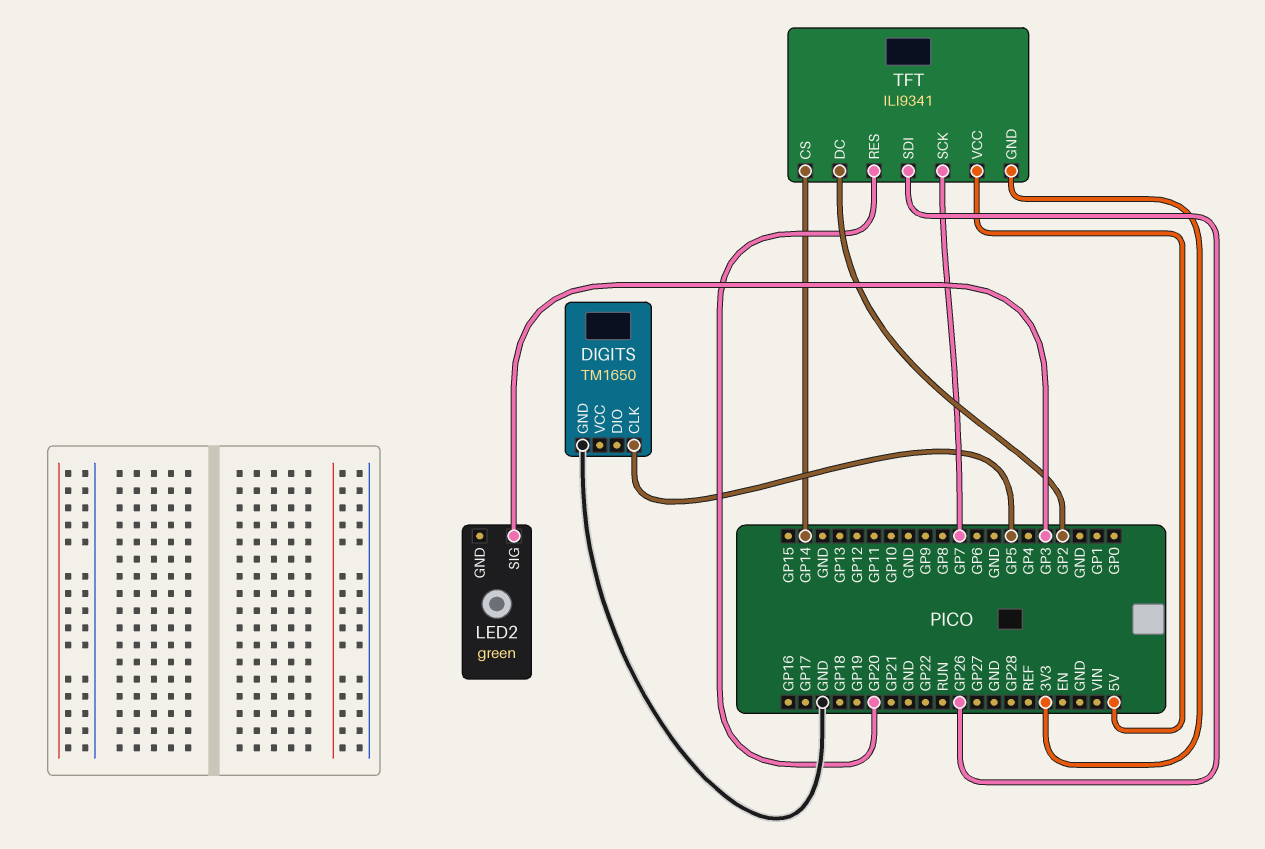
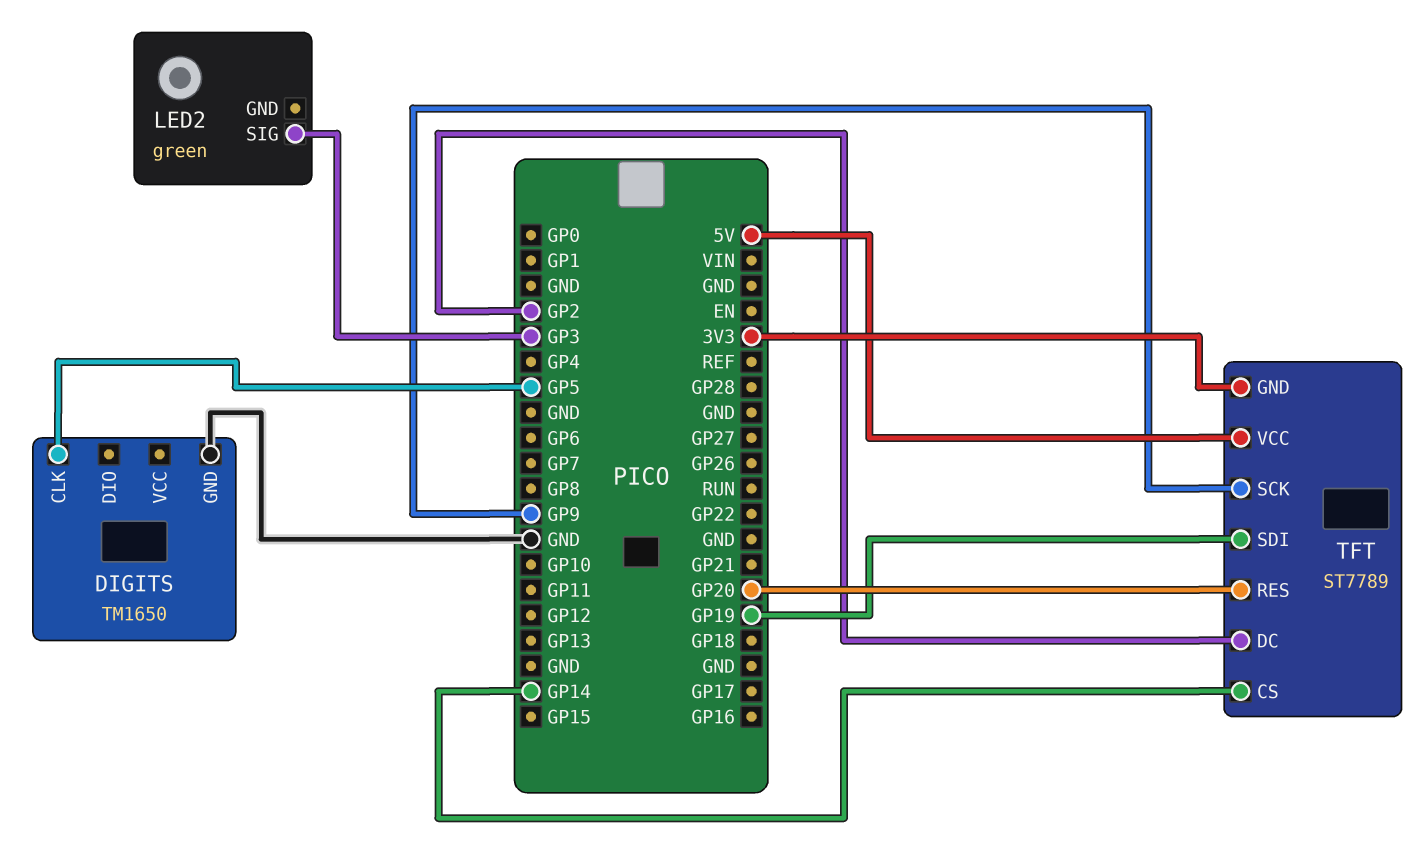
TFT: ILI9341 -> ST7789
TFT pin SCK: GP7 -> GP9
TFT pin SDI: GP26 -> GP19

